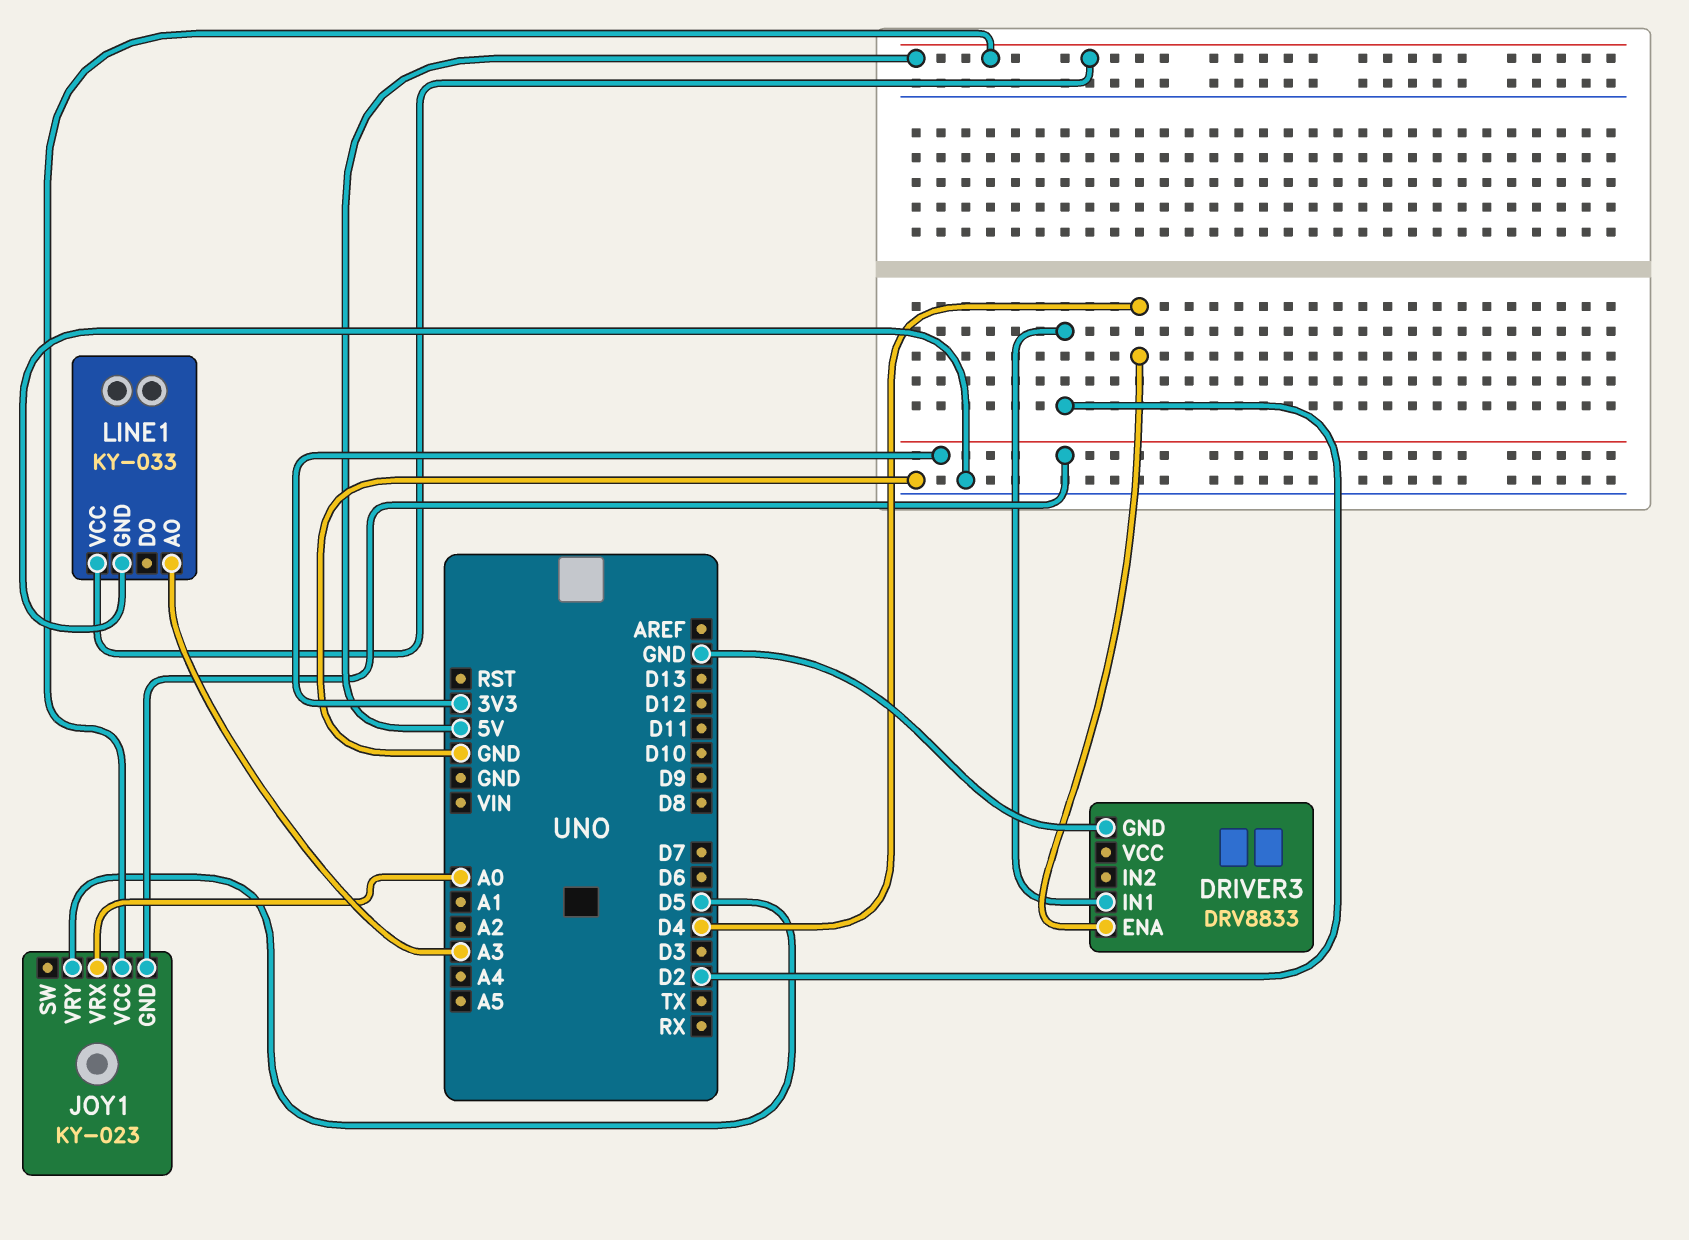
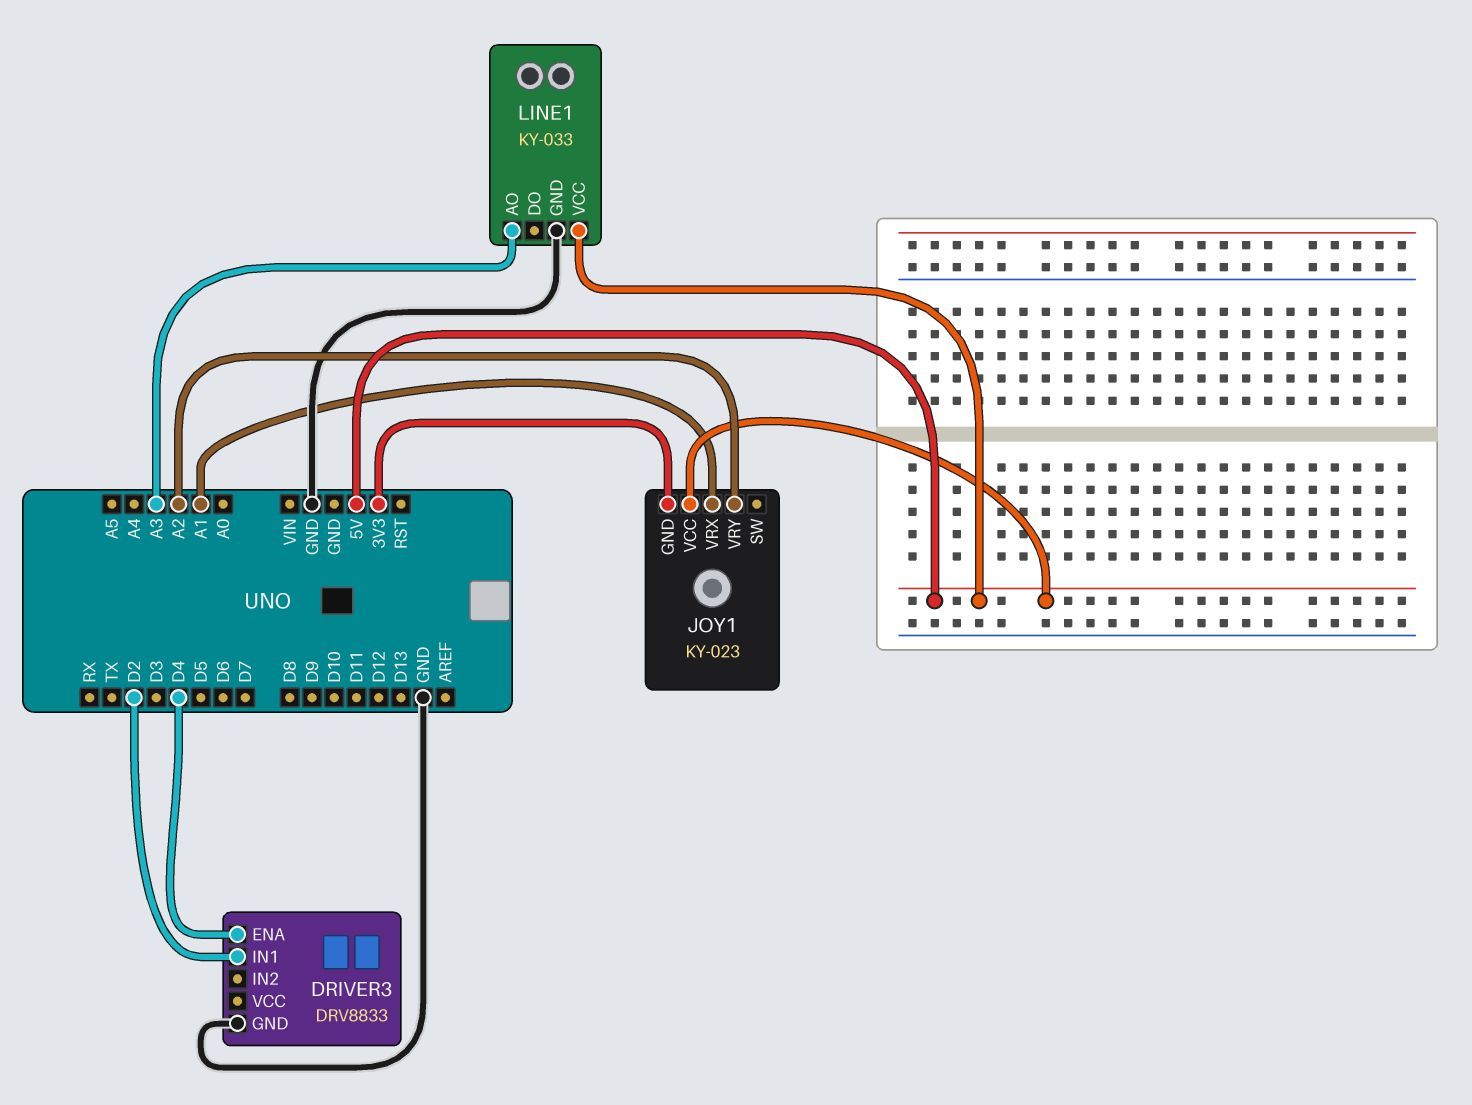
JOY1 pin VRX: A0 -> A1
JOY1 pin VRY: D5 -> A2

